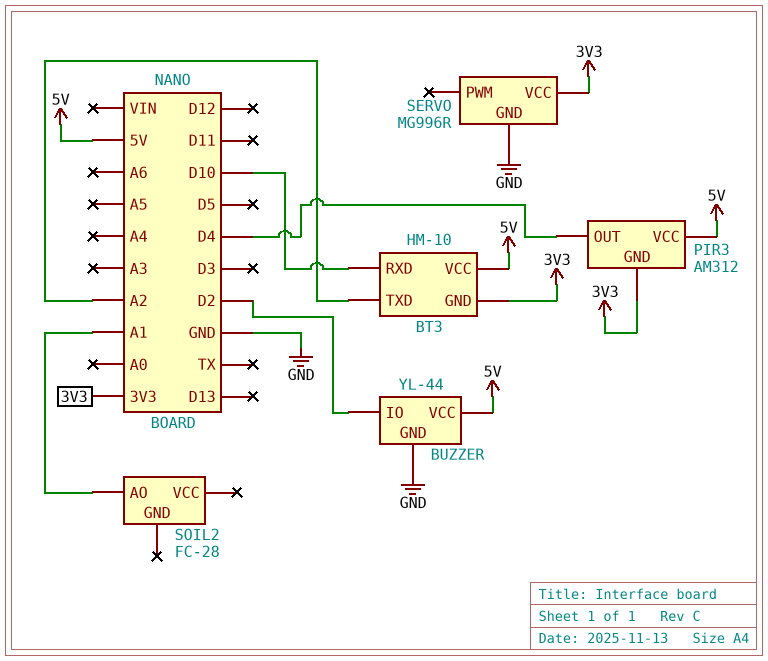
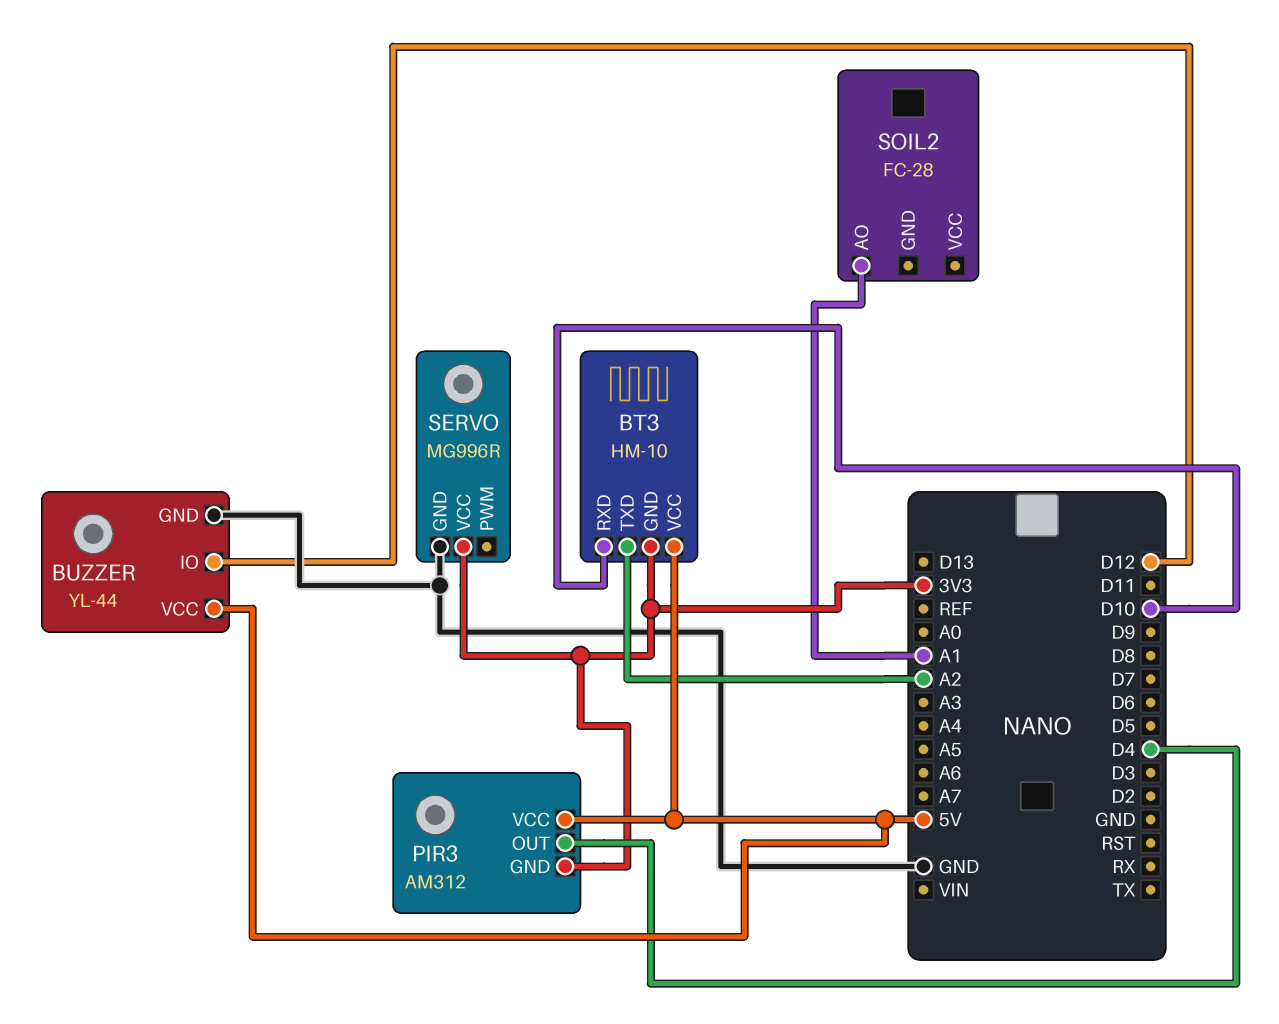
BUZZER pin IO: D2 -> D12

